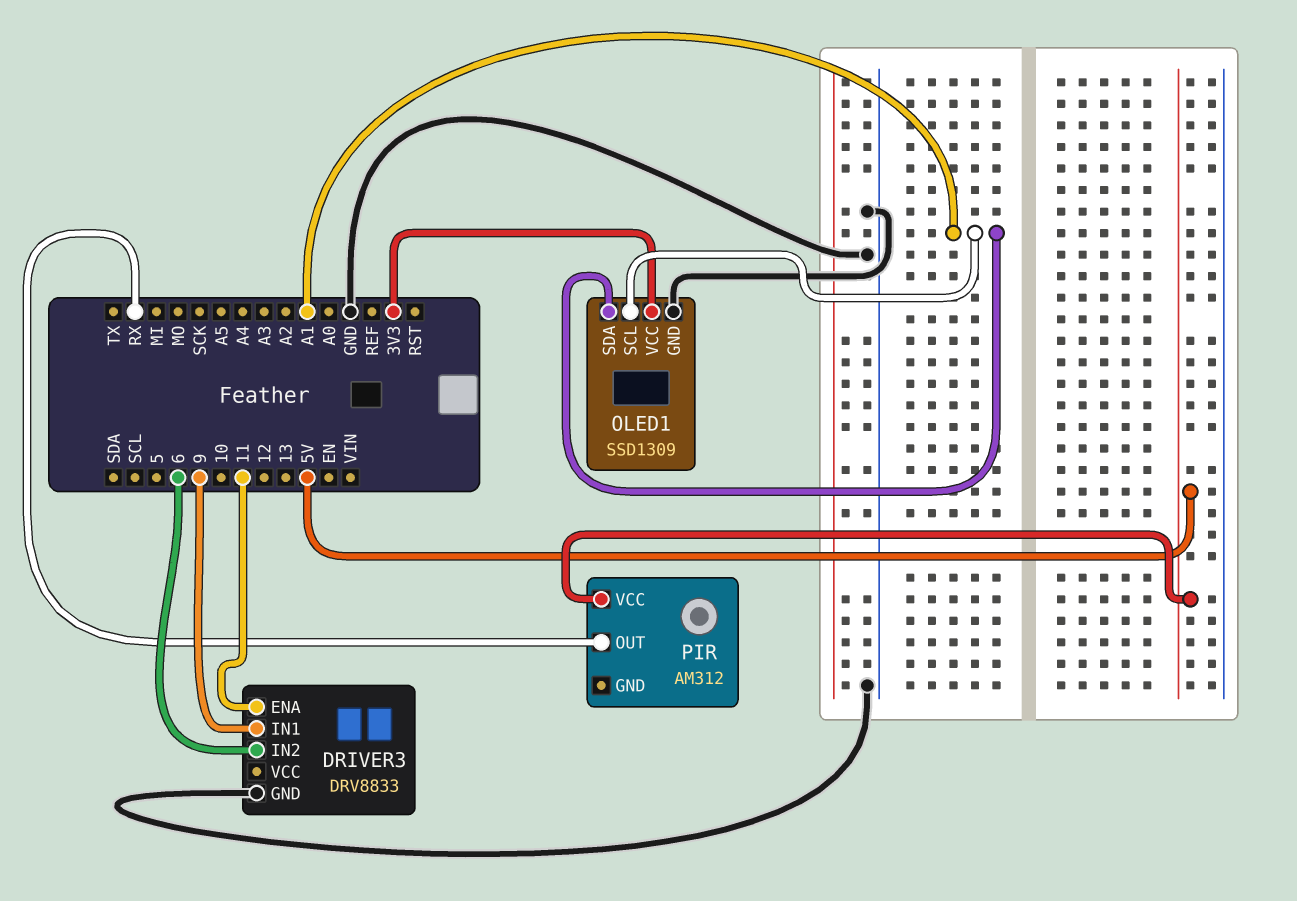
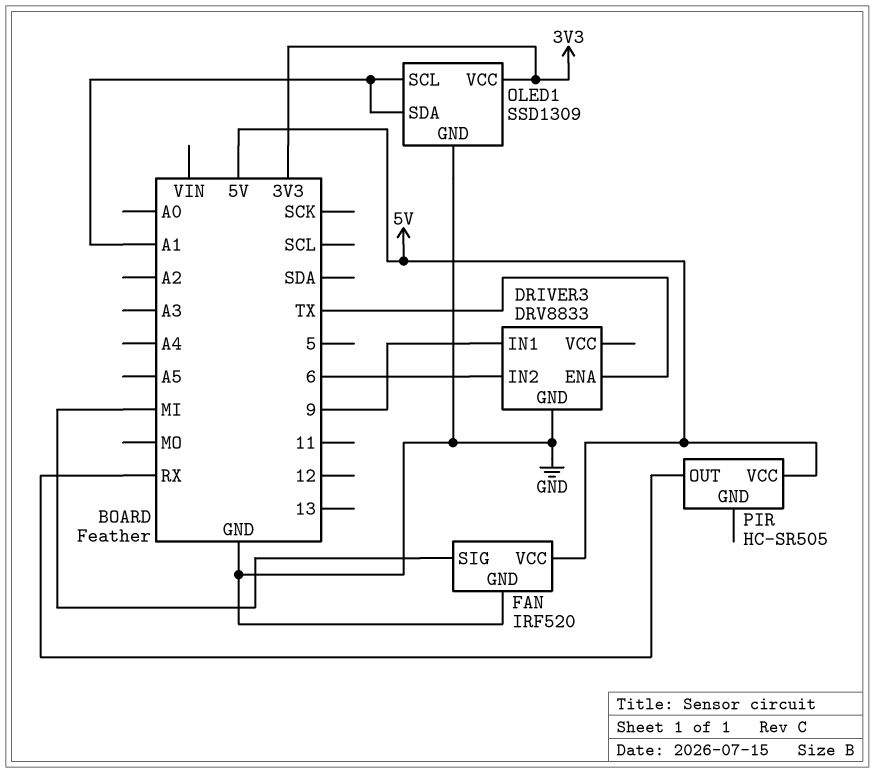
DRIVER3 pin ENA: 11 -> TX
FAN: none -> IRF520
FAN pin GND: none -> GND
FAN pin SIG: none -> MI
FAN pin VCC: none -> 5V
PIR: AM312 -> HC-SR505

